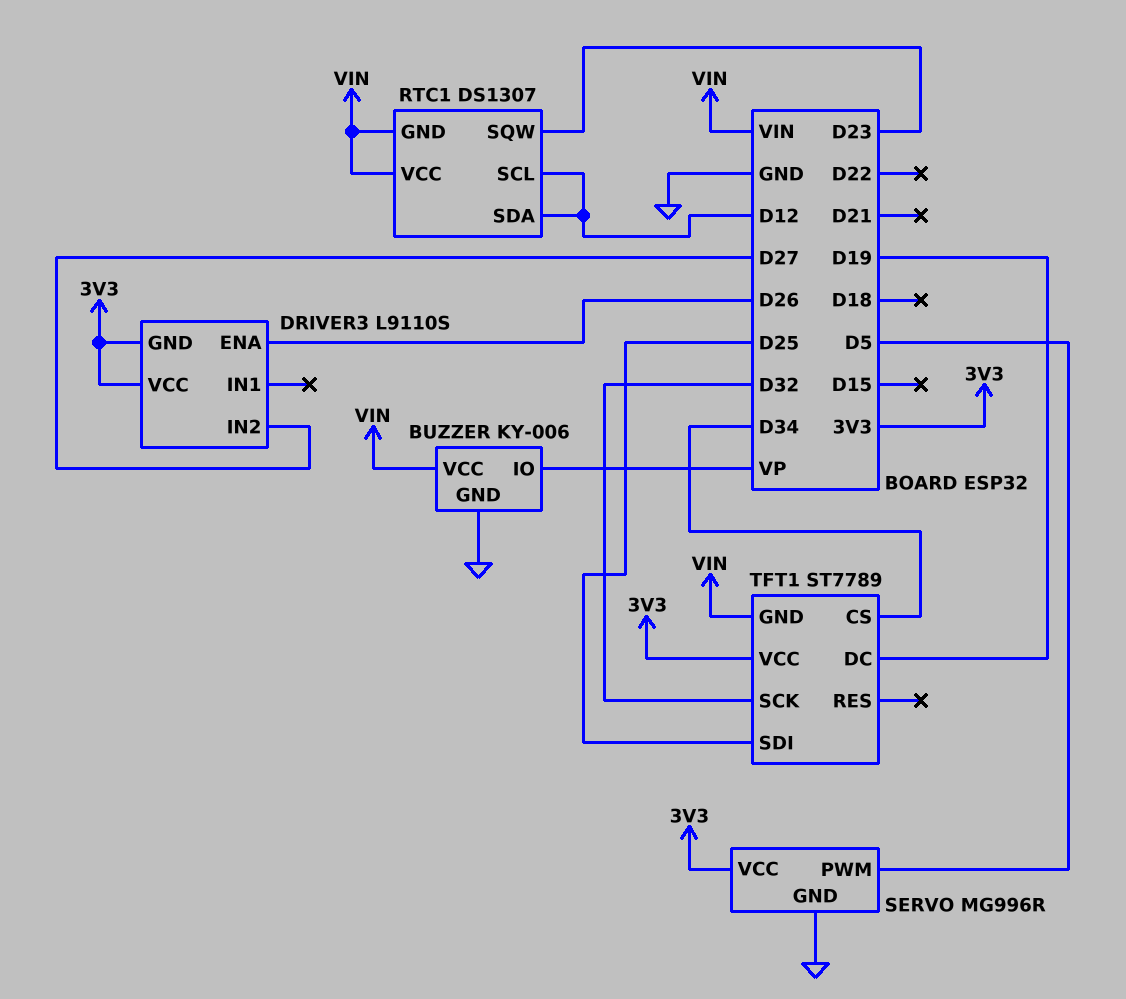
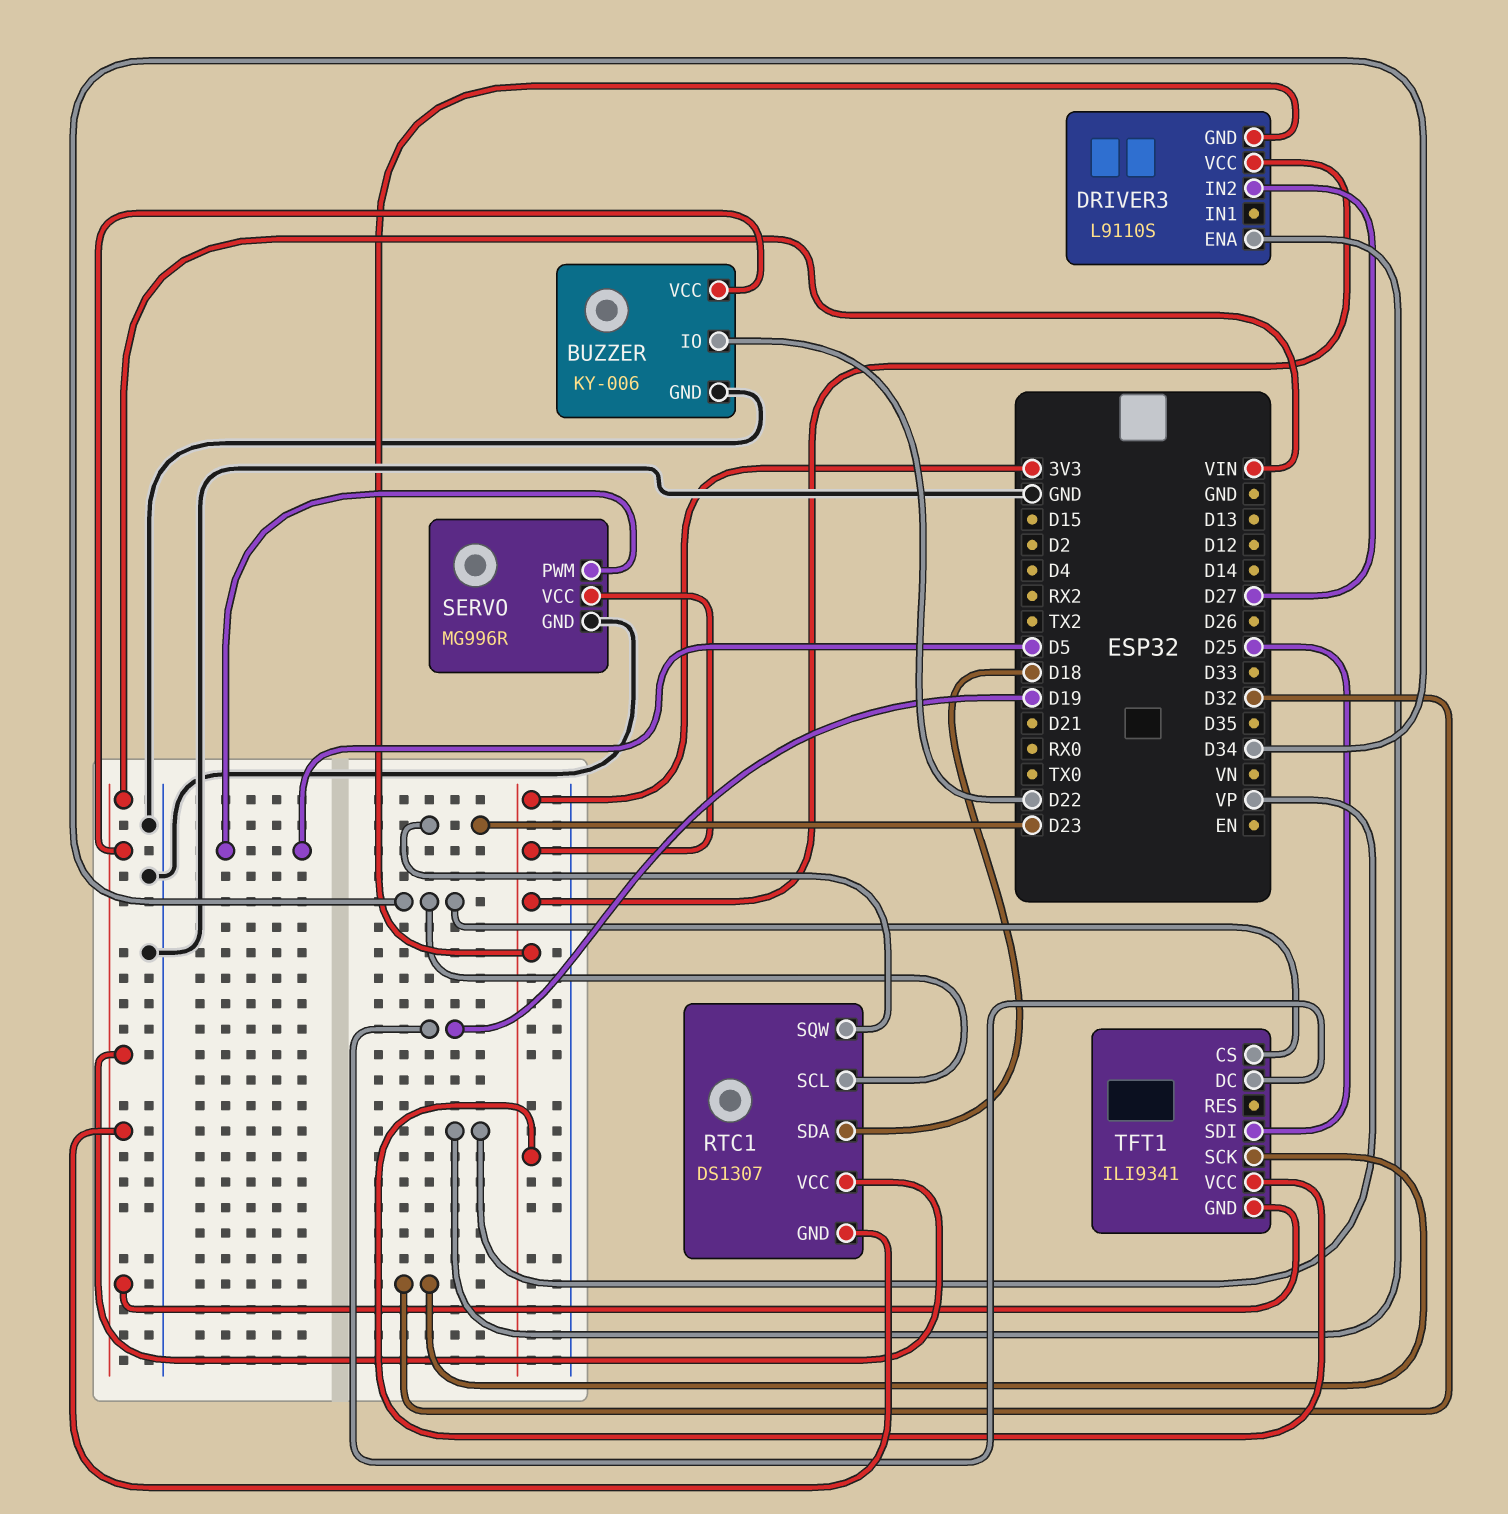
BUZZER pin IO: VP -> D22
DRIVER3 pin ENA: D26 -> VP
RTC1 pin SCL: D12 -> D34
RTC1 pin SDA: D12 -> D18
TFT1: ST7789 -> ILI9341

